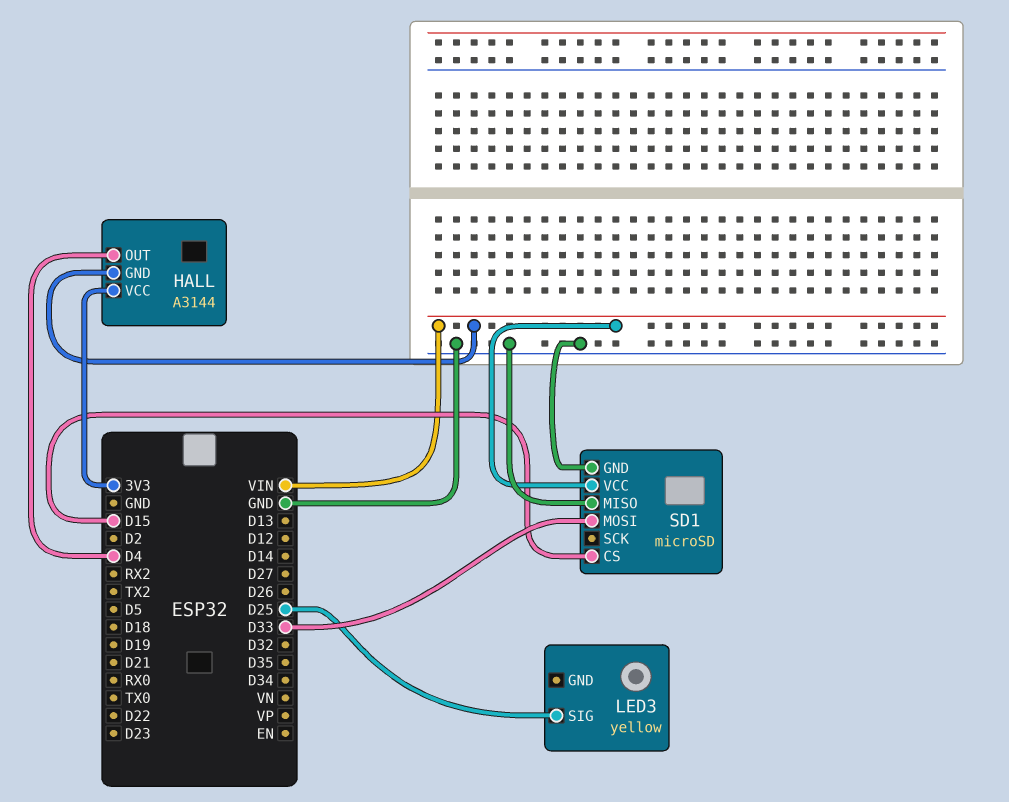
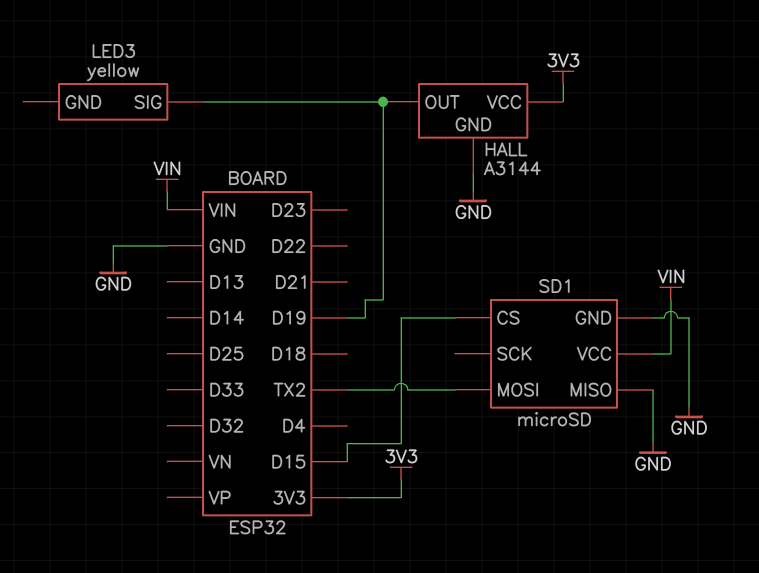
HALL pin GND: VIN -> GND
HALL pin OUT: D4 -> D19
LED3 pin SIG: D25 -> D19
SD1 pin MOSI: D33 -> TX2

